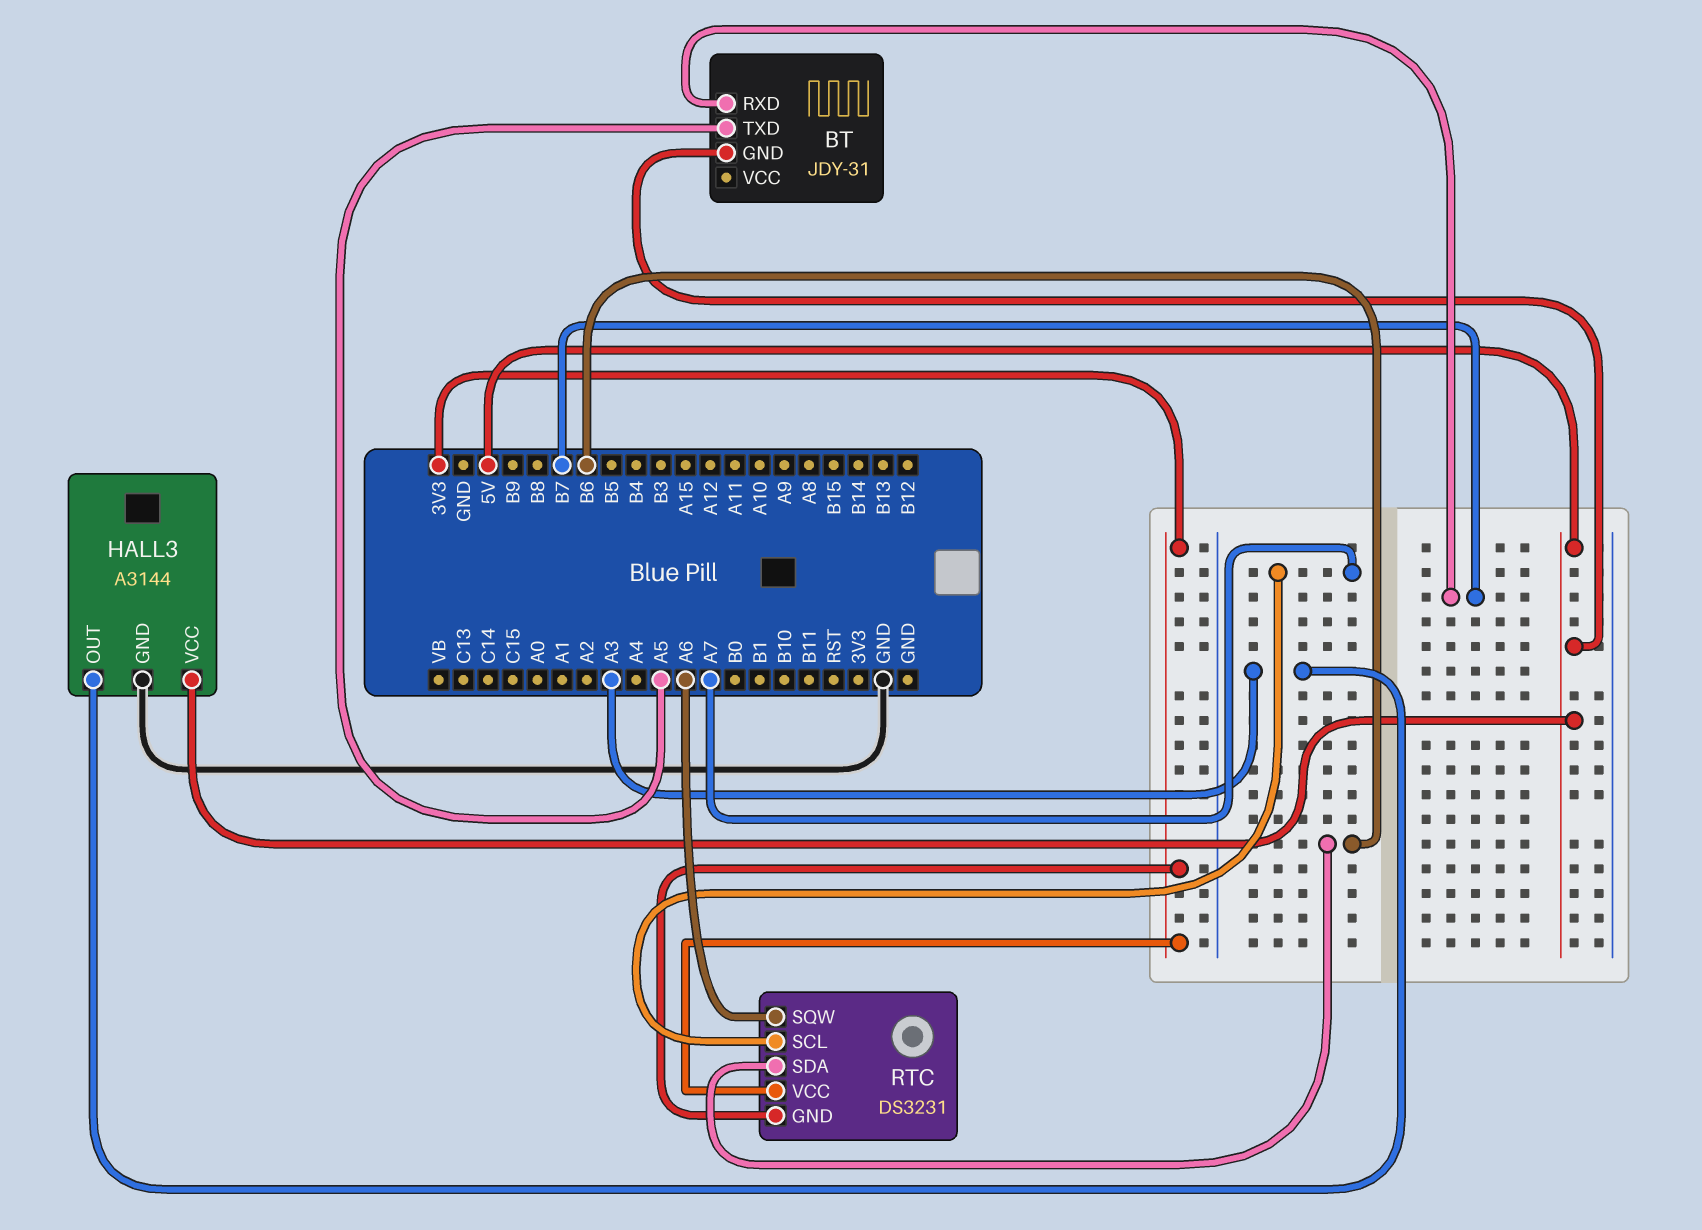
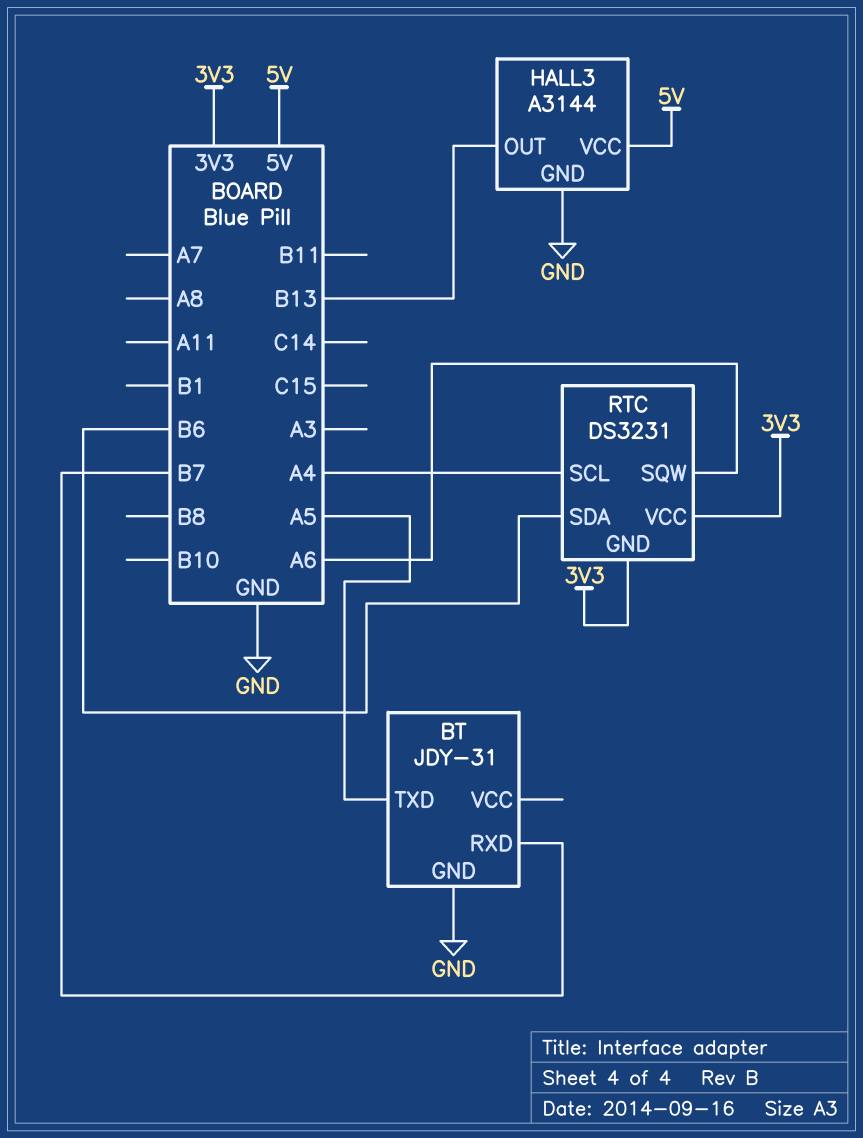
BT pin GND: 5V -> GND
HALL3 pin OUT: A3 -> B13
RTC pin SCL: A7 -> A4

